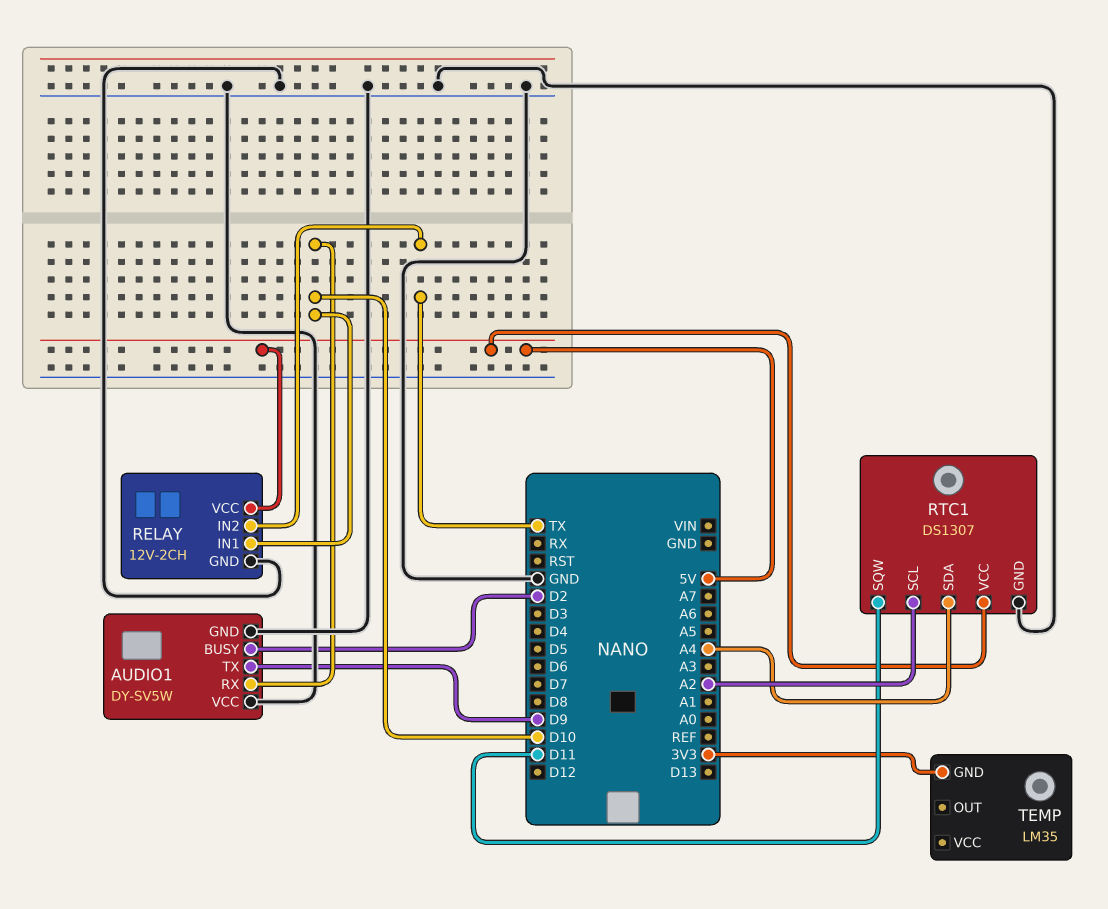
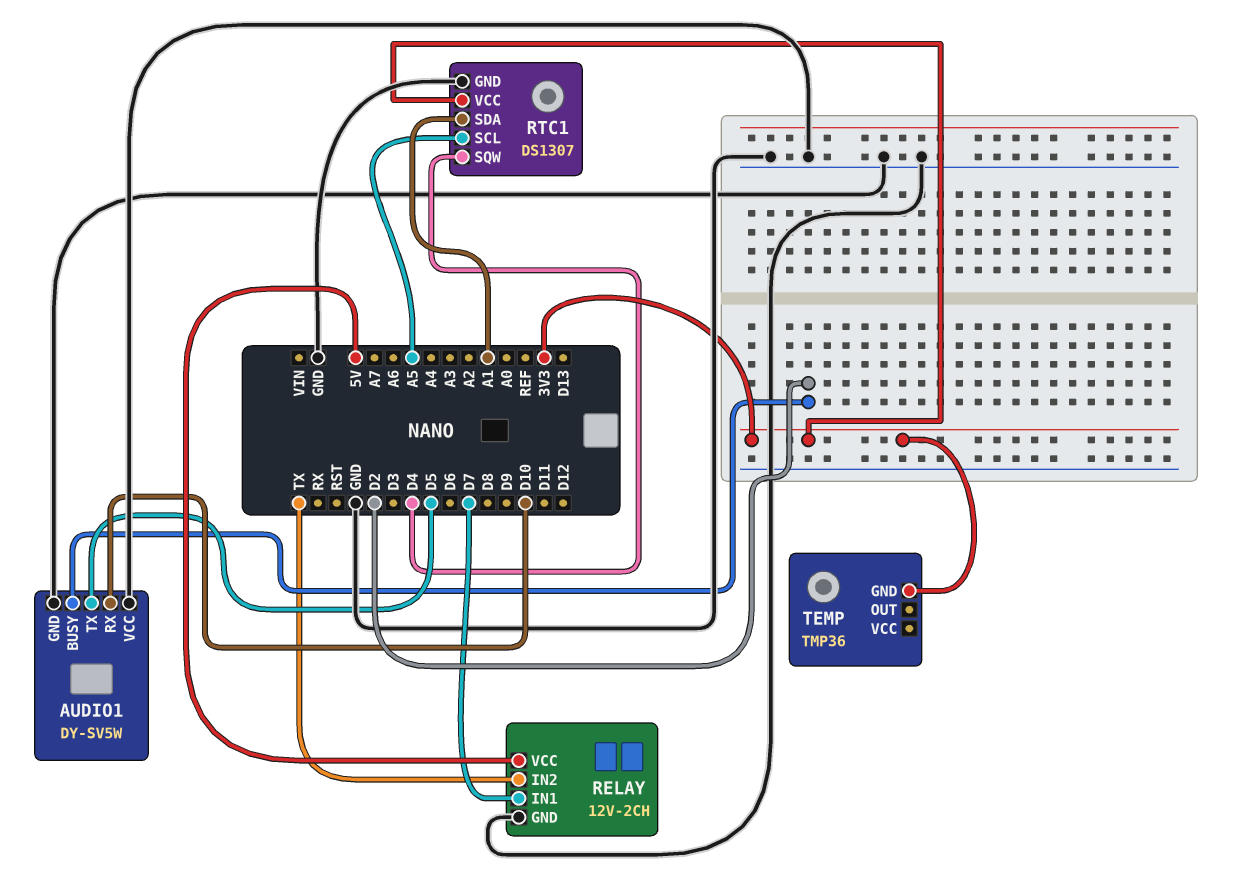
AUDIO1 pin TX: D9 -> D5
RELAY pin IN1: D10 -> D7
RTC1 pin SCL: A2 -> A5
RTC1 pin SDA: A4 -> A1
RTC1 pin SQW: D11 -> D4
RTC1 pin VCC: 5V -> 3V3
TEMP: LM35 -> TMP36

